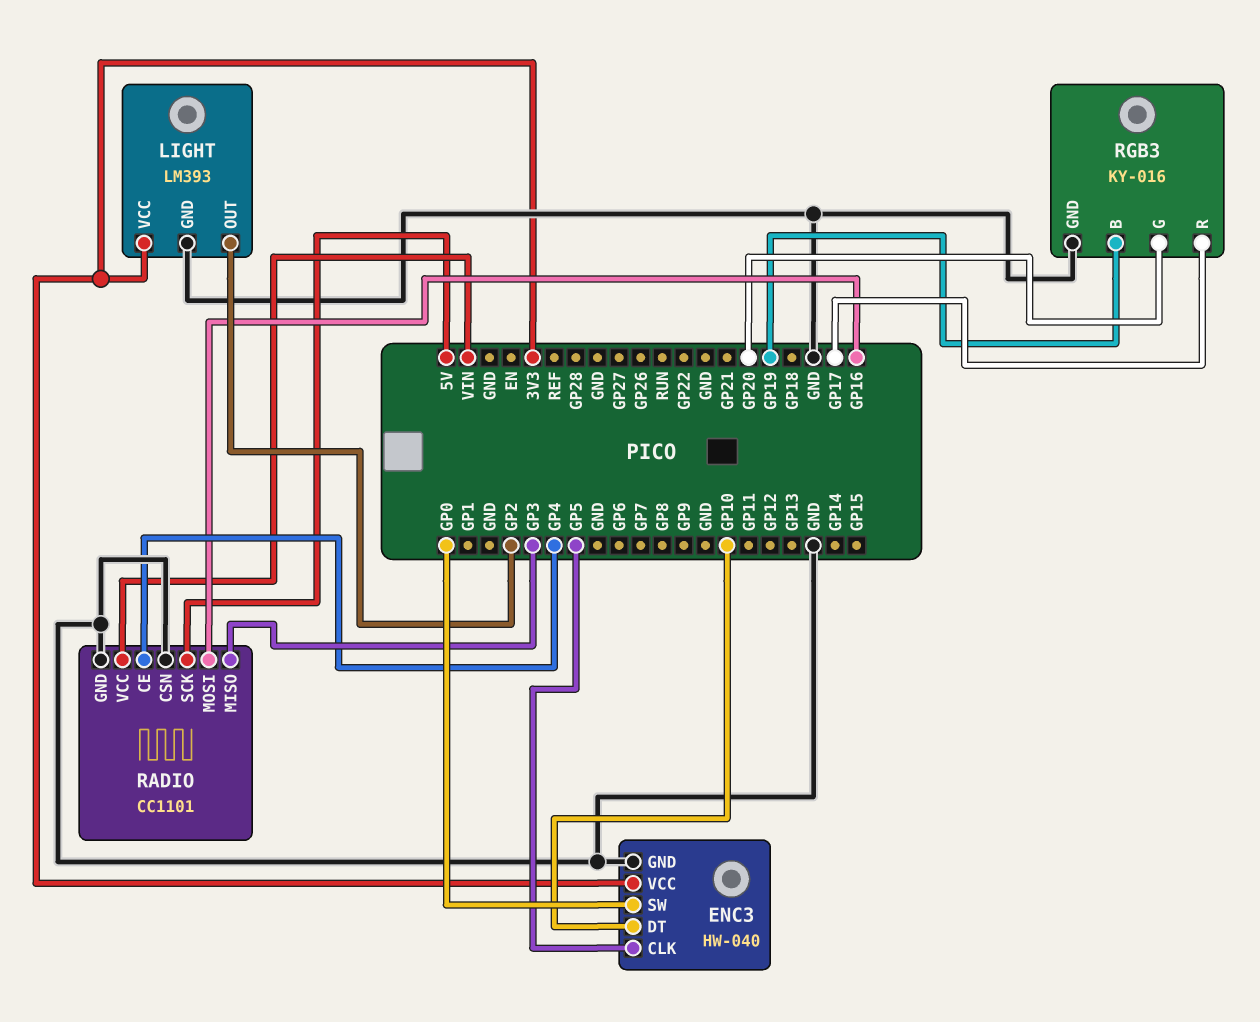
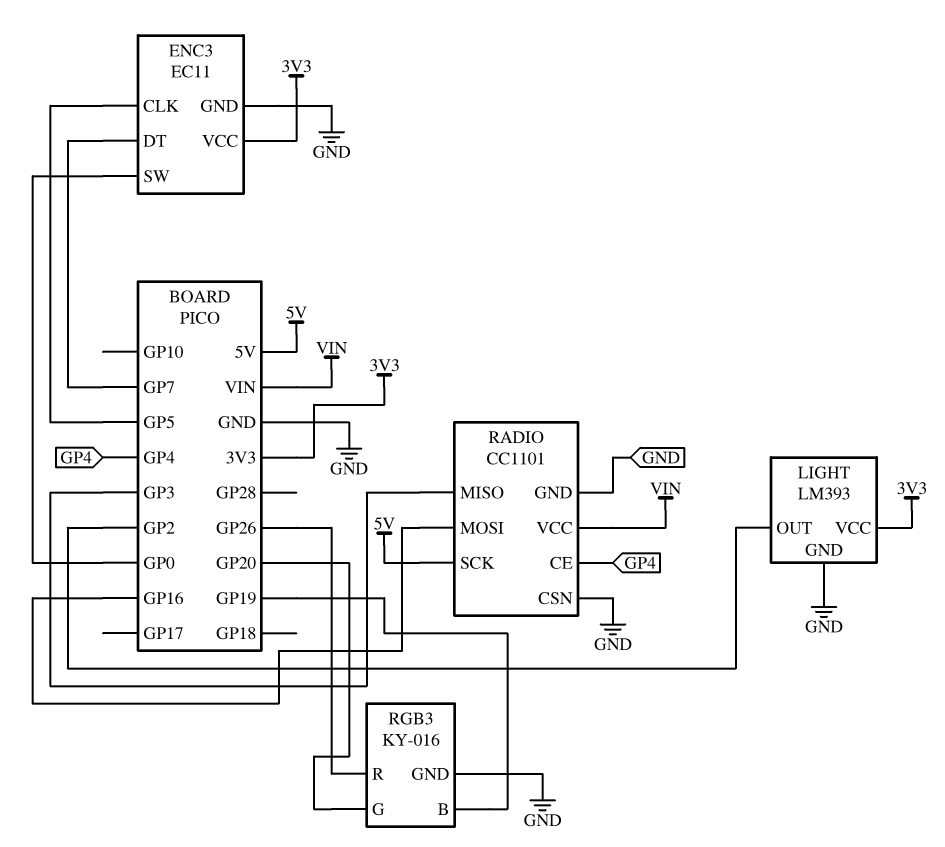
ENC3: HW-040 -> EC11
ENC3 pin DT: GP10 -> GP7
RGB3 pin R: GP17 -> GP26

